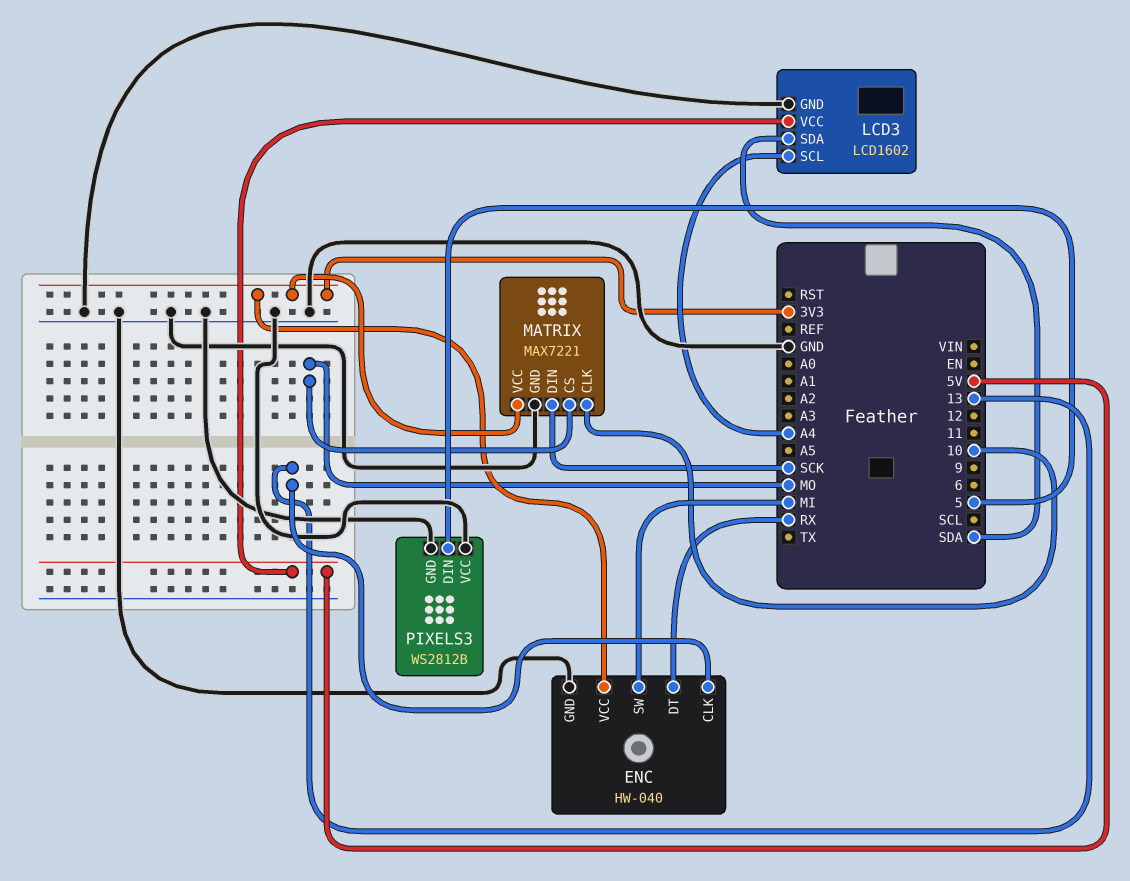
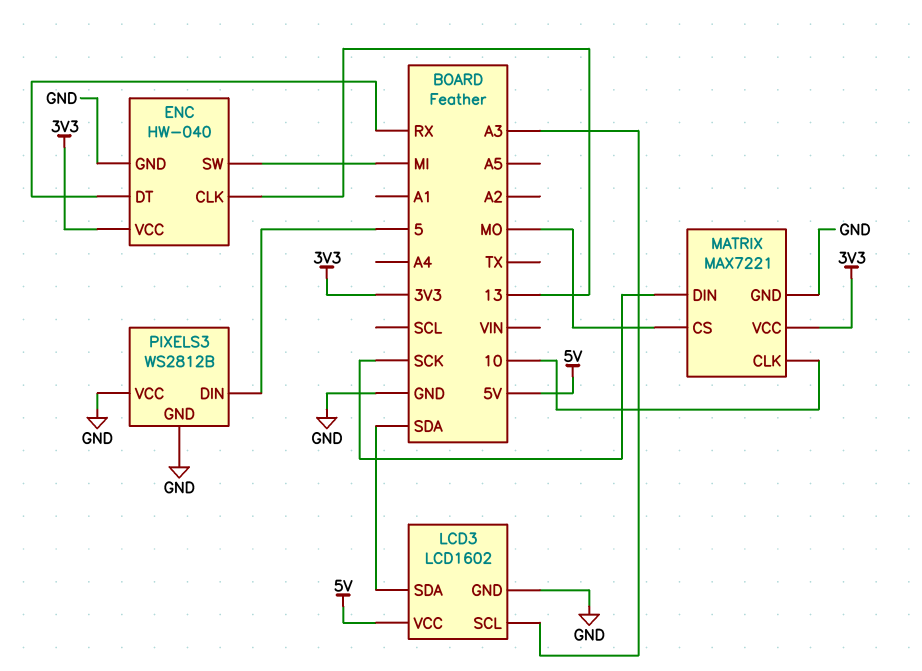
LCD3 pin SCL: A4 -> A3

